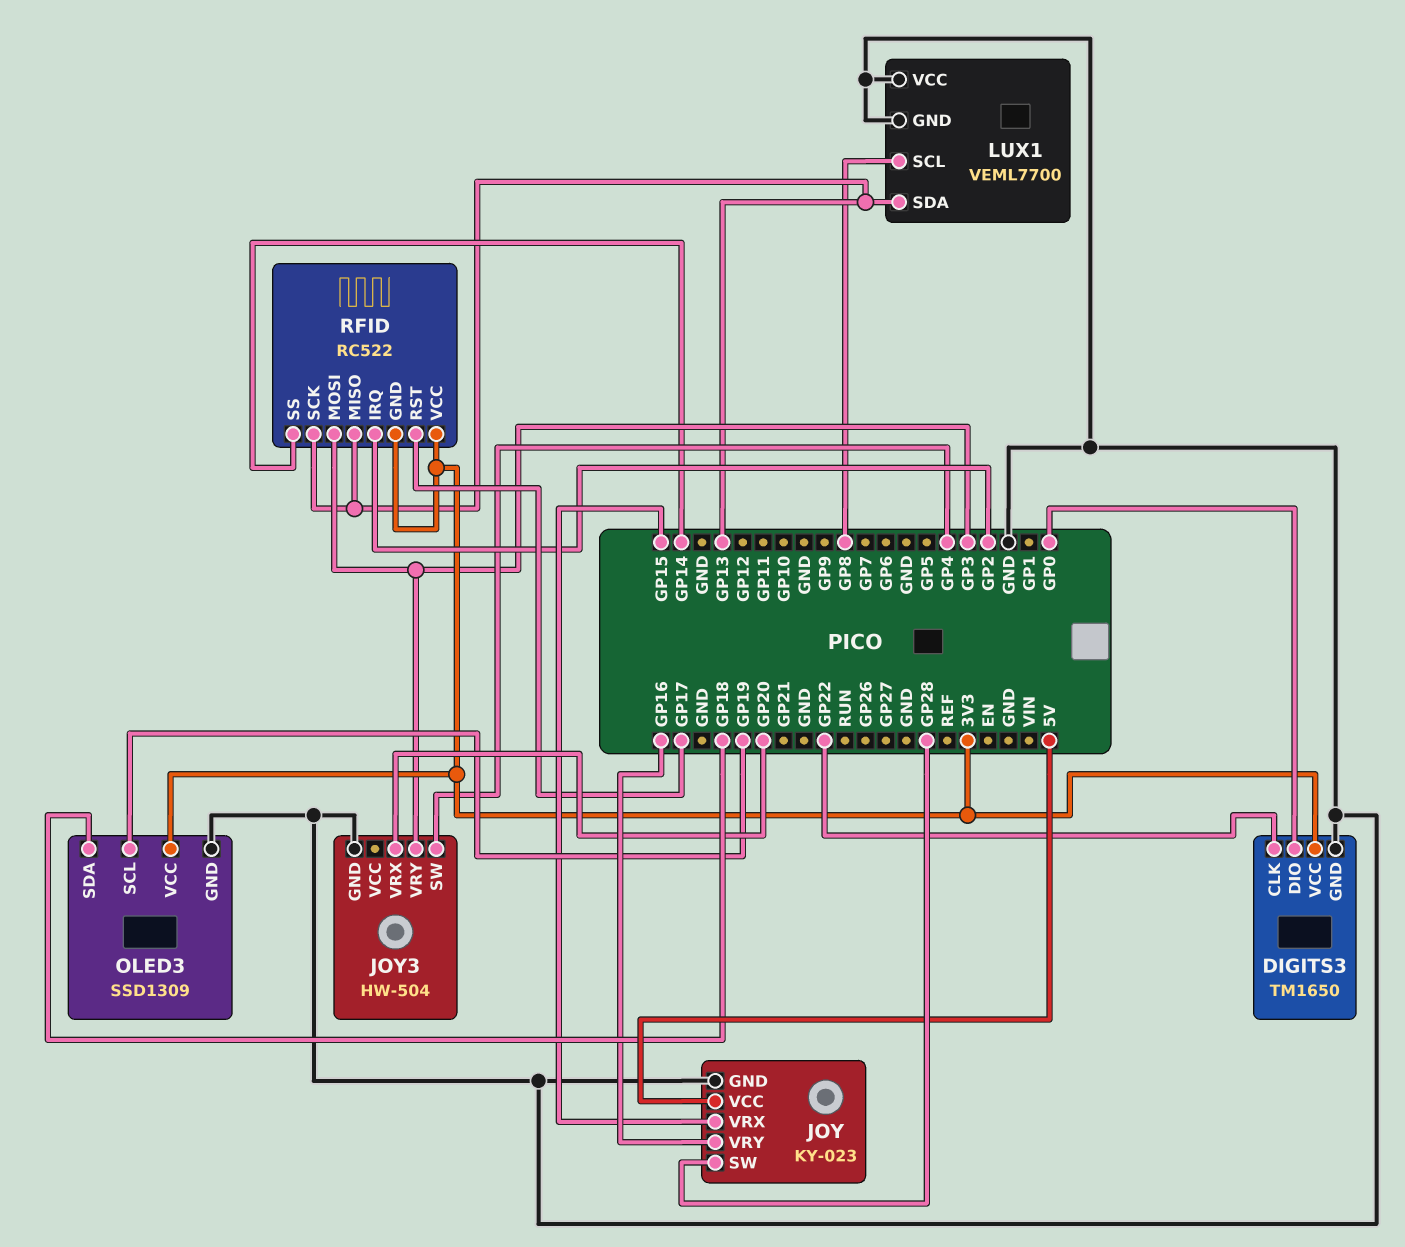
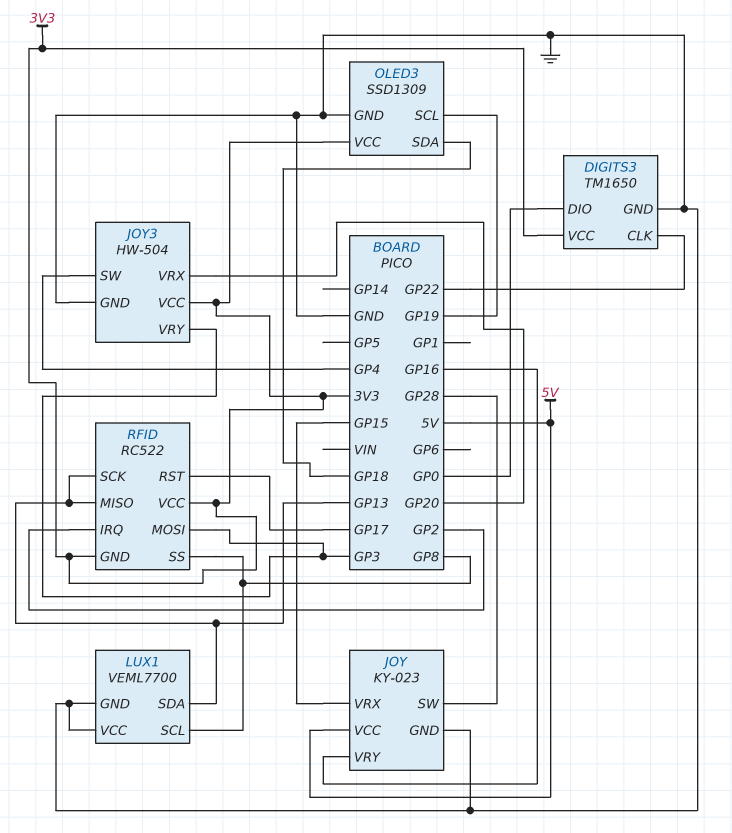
JOY3 pin VCC: none -> 3V3
RFID pin SS: GP14 -> GP8

